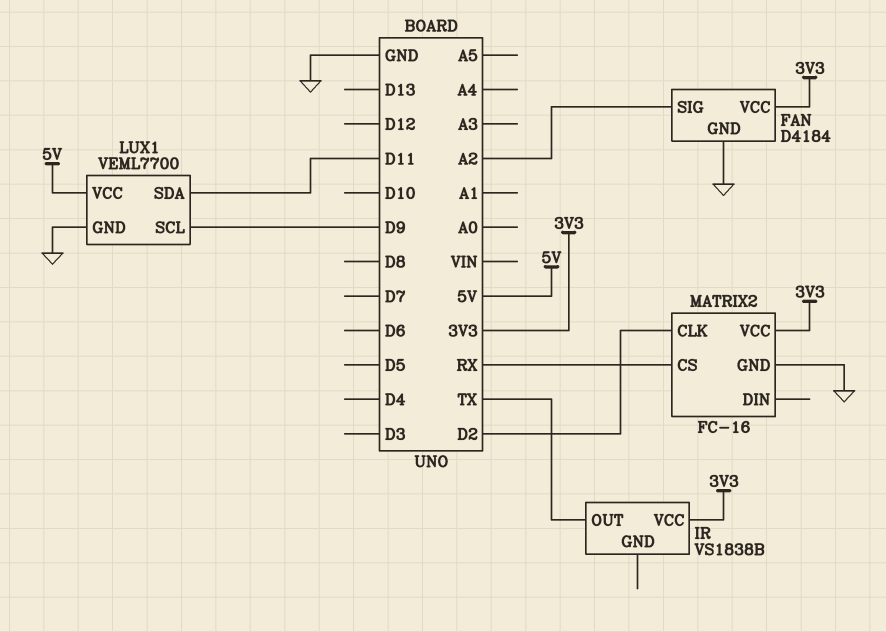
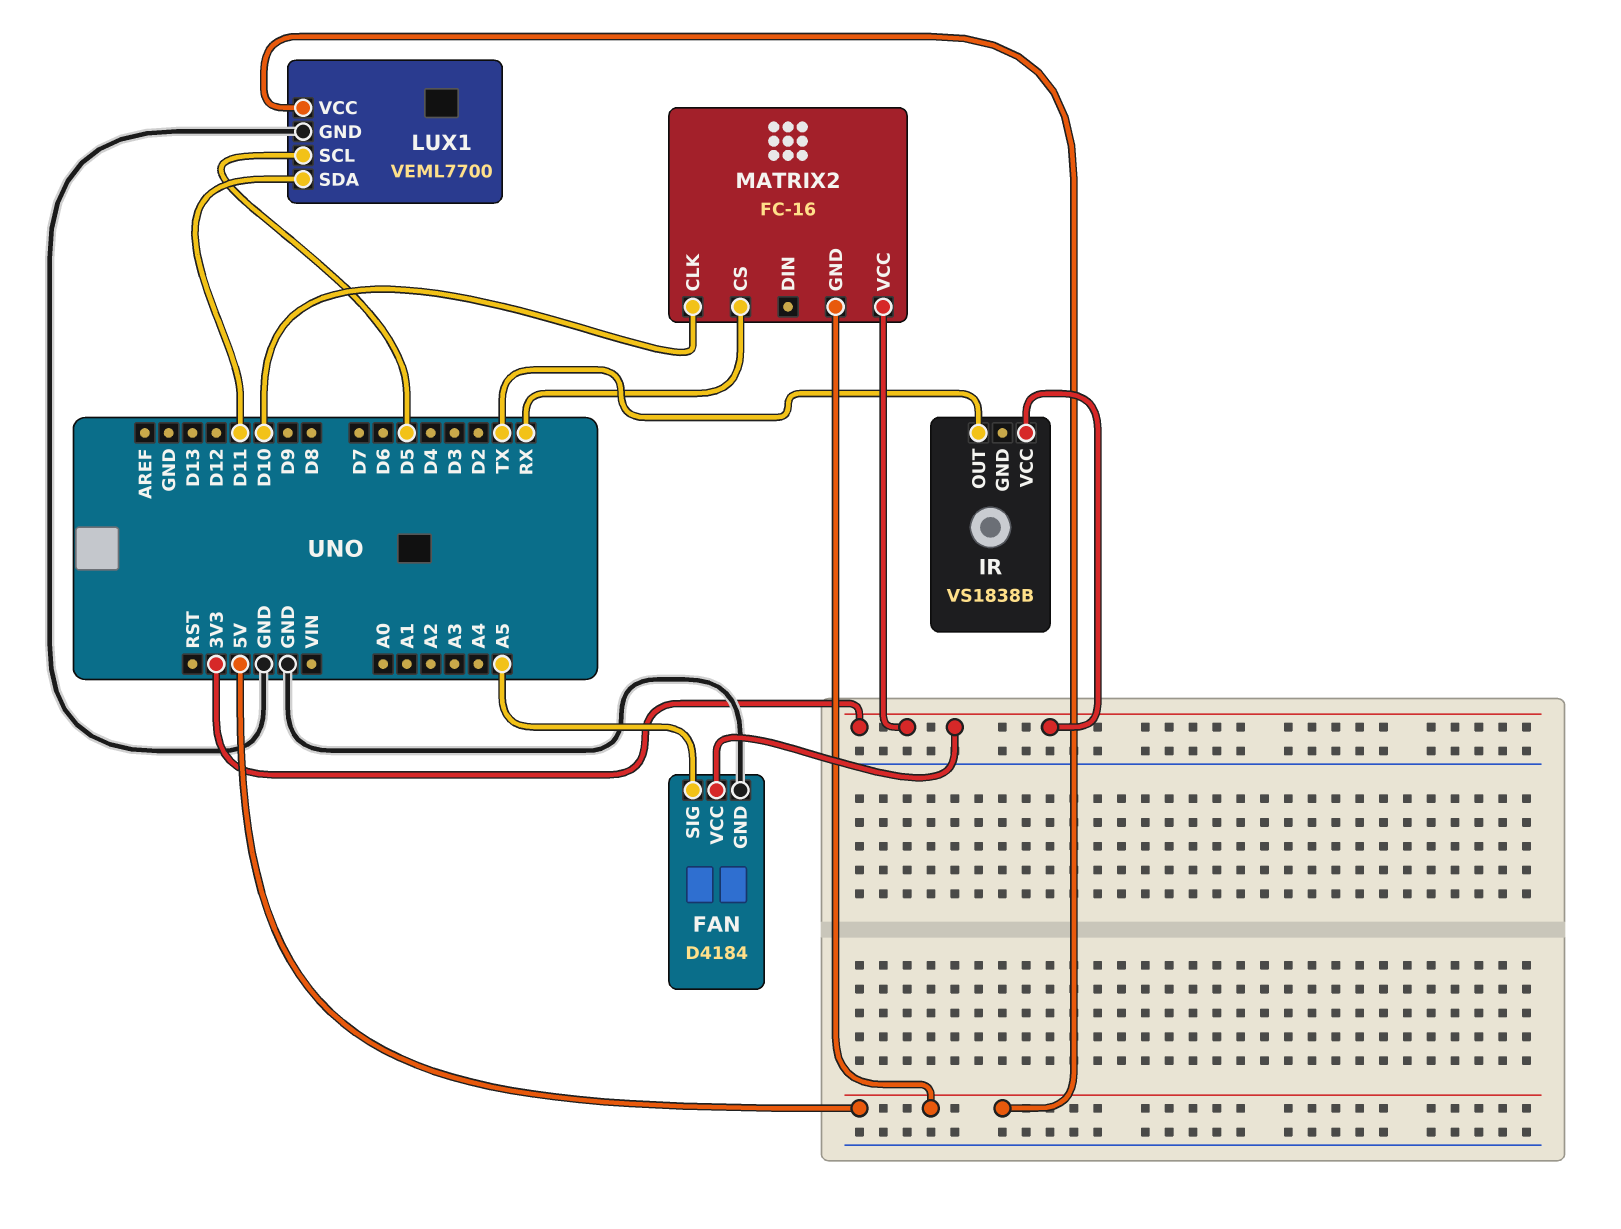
FAN pin SIG: A2 -> A5
LUX1 pin SCL: D9 -> D5
MATRIX2 pin CLK: D2 -> D10
MATRIX2 pin GND: GND -> 5V

